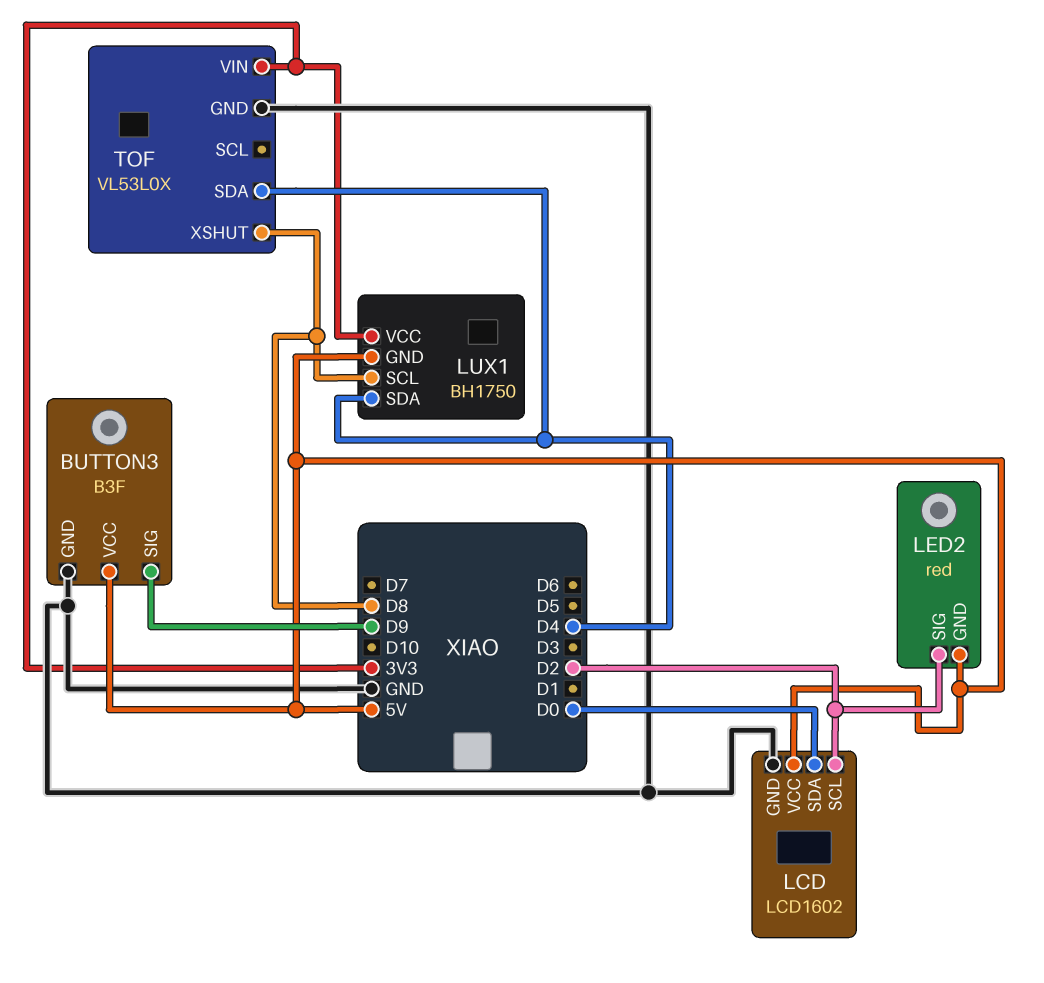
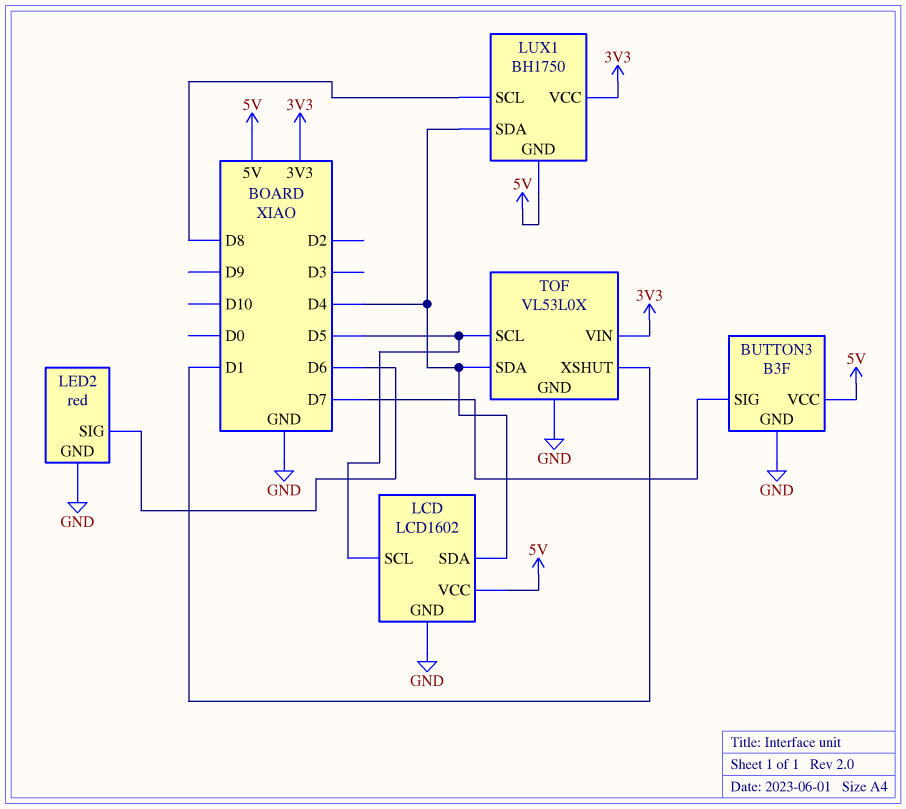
BUTTON3 pin SIG: D9 -> D7
LCD pin SCL: D2 -> D5
LCD pin SDA: D0 -> D4
LED2 pin GND: 5V -> GND
LED2 pin SIG: D2 -> D6
TOF pin SCL: none -> D5
TOF pin XSHUT: D8 -> D1

